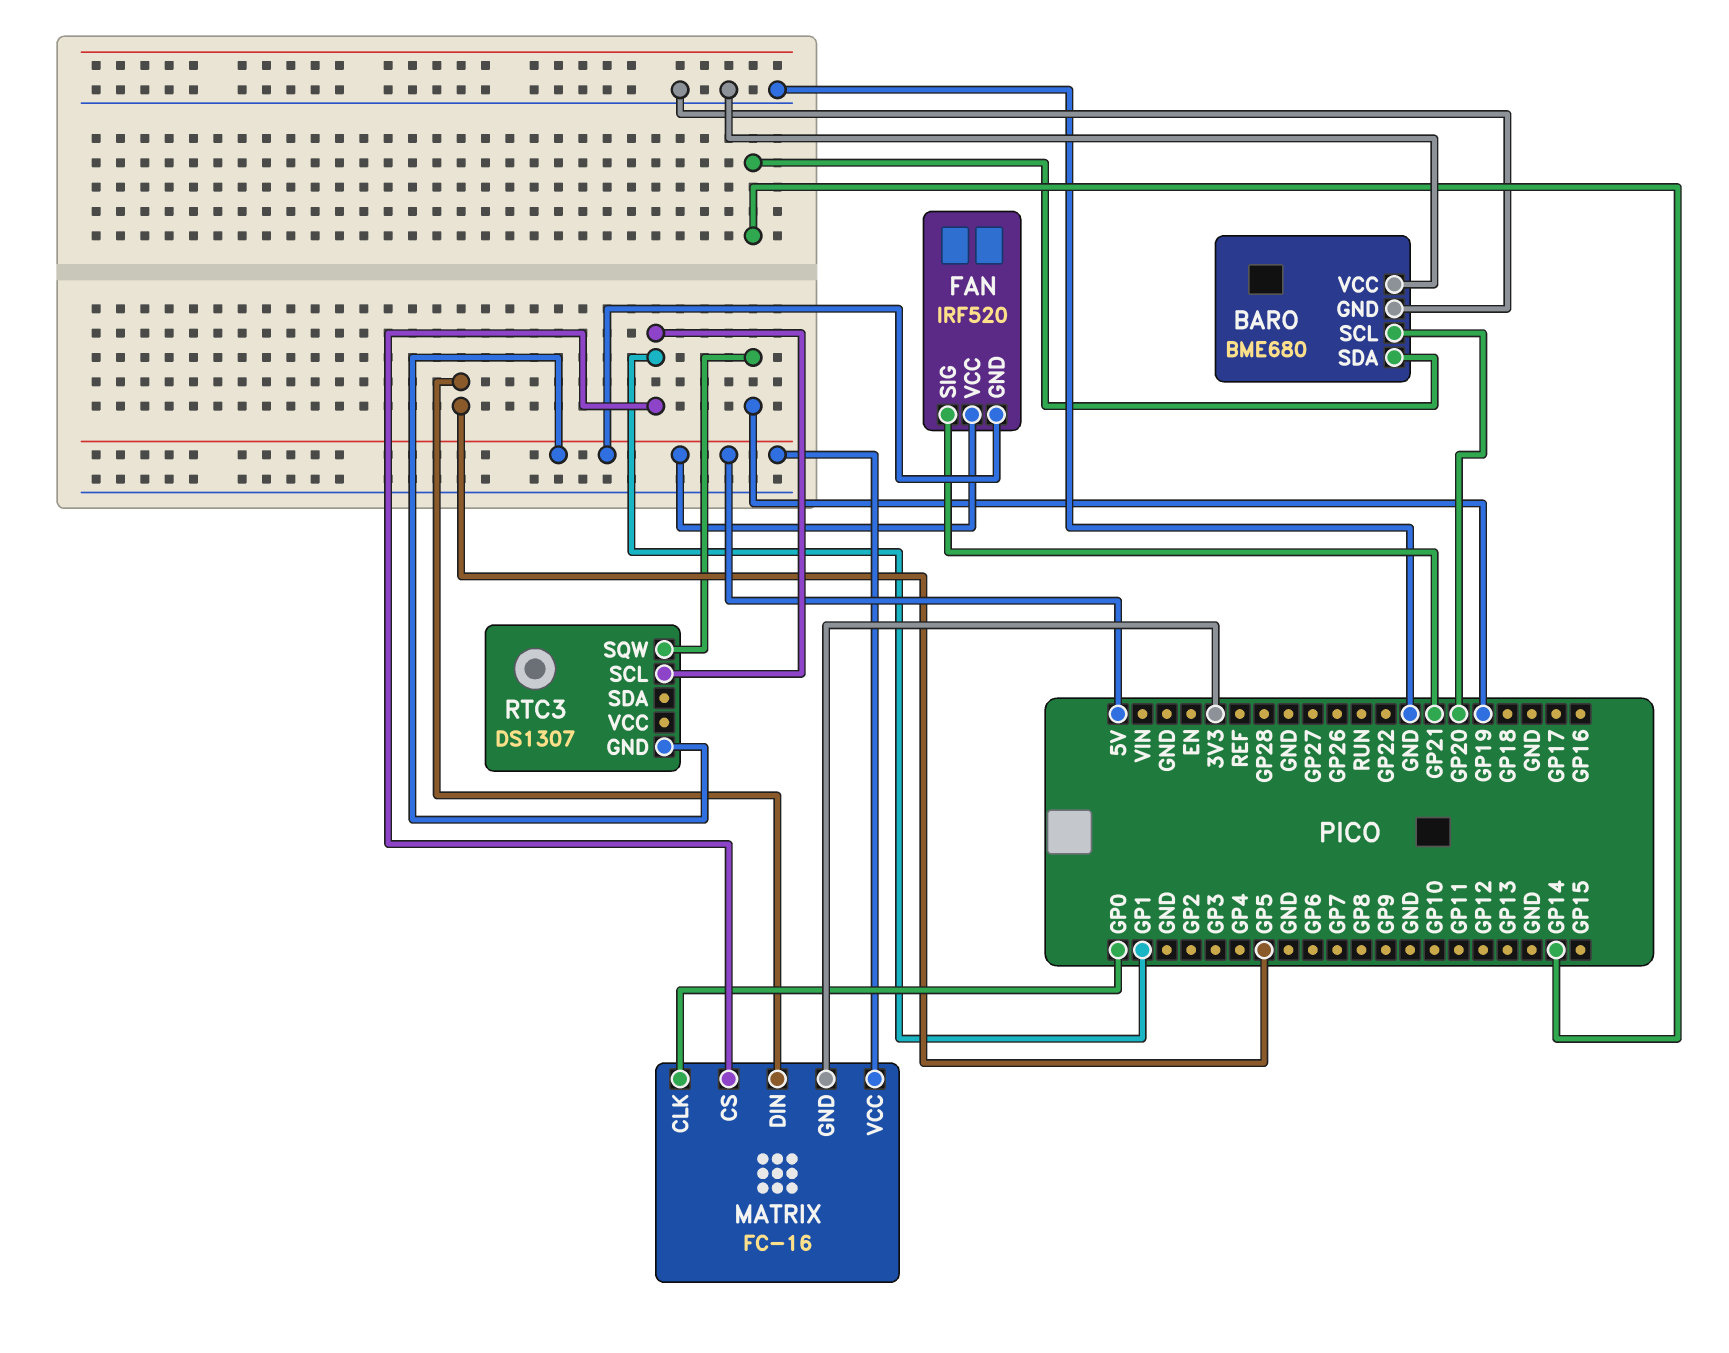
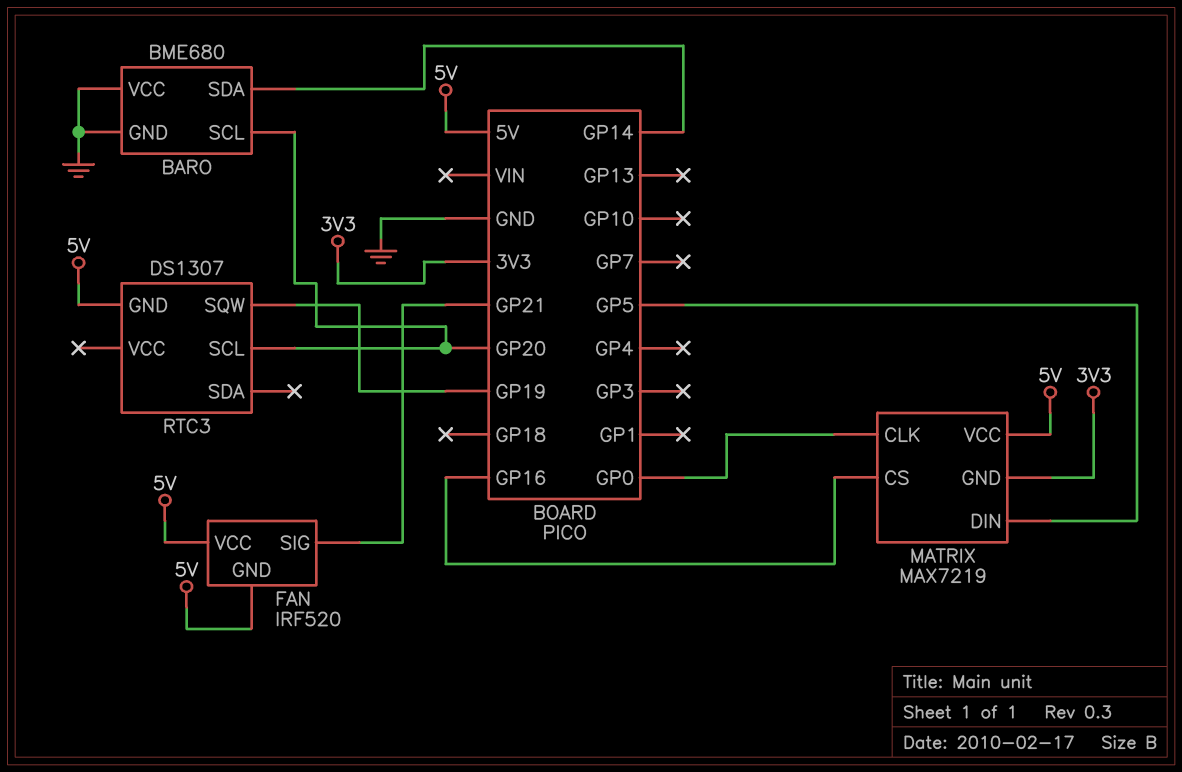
MATRIX: FC-16 -> MAX7219
MATRIX pin CS: GP1 -> GP16
RTC3 pin SCL: GP1 -> GP20

